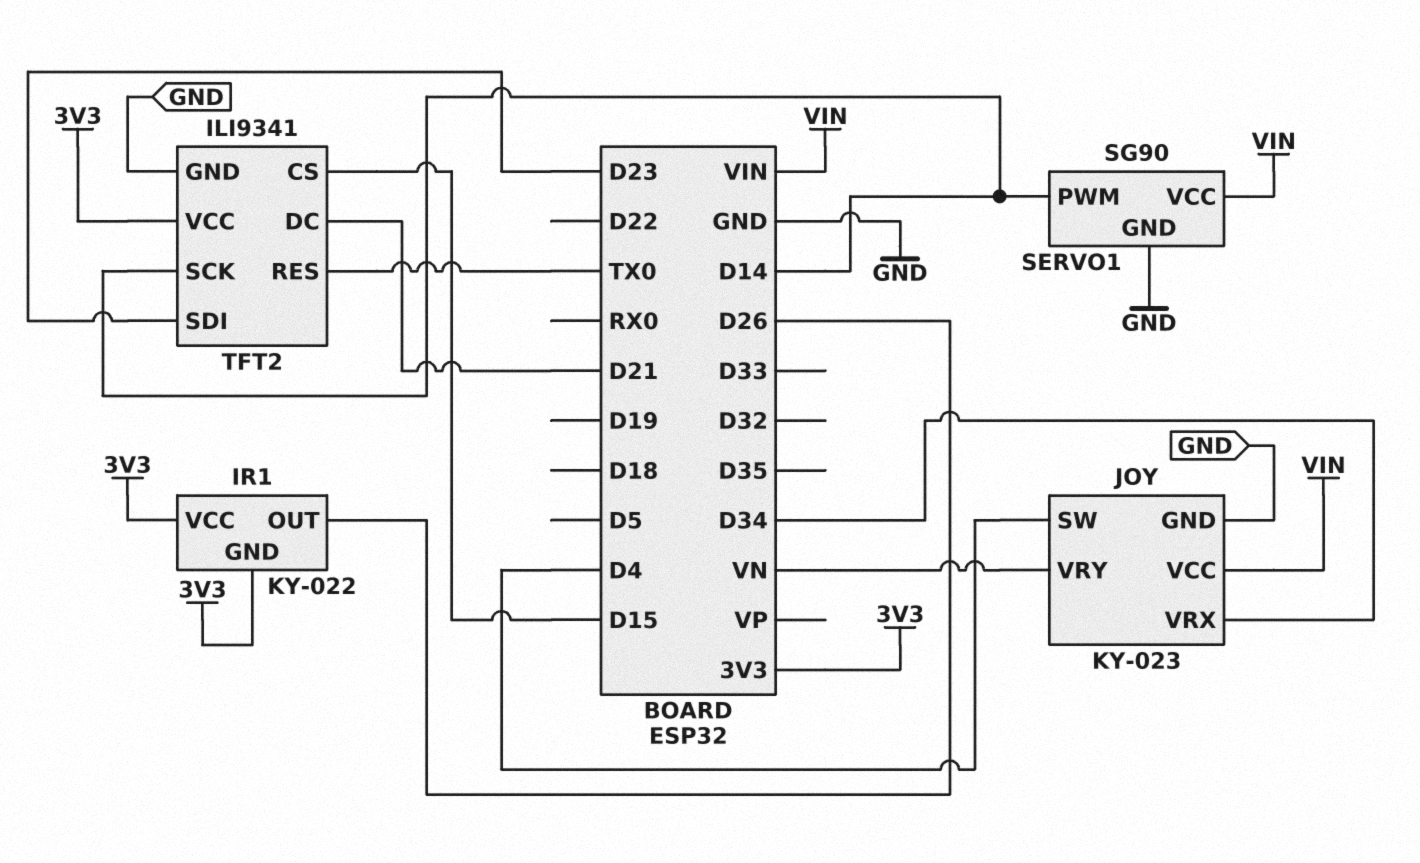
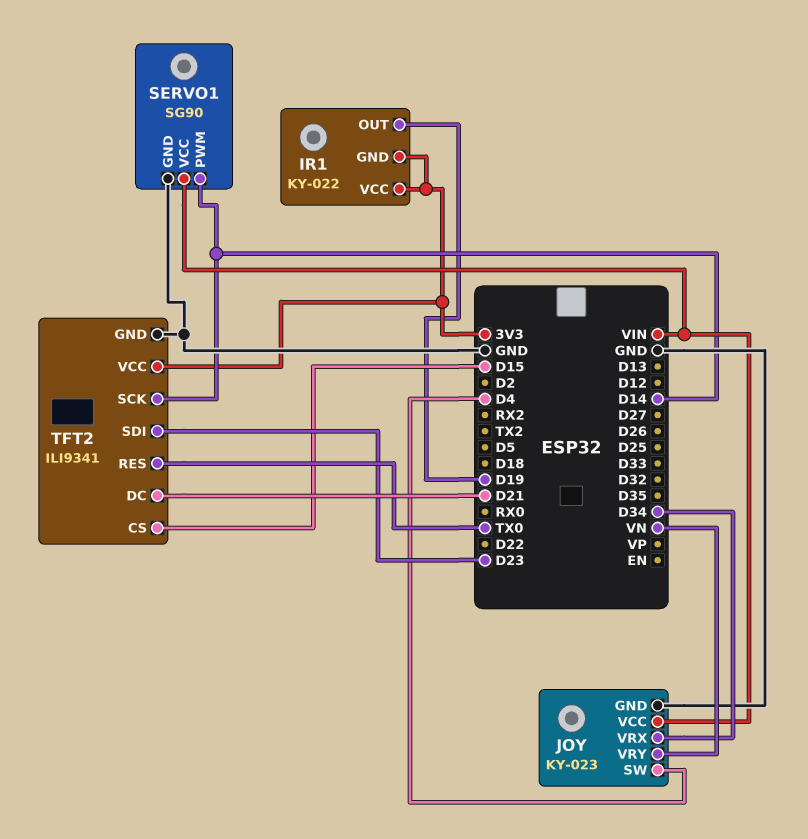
IR1 pin OUT: D26 -> D19

